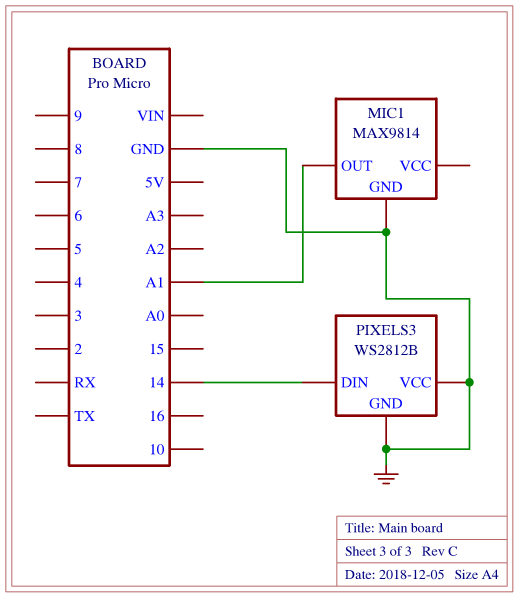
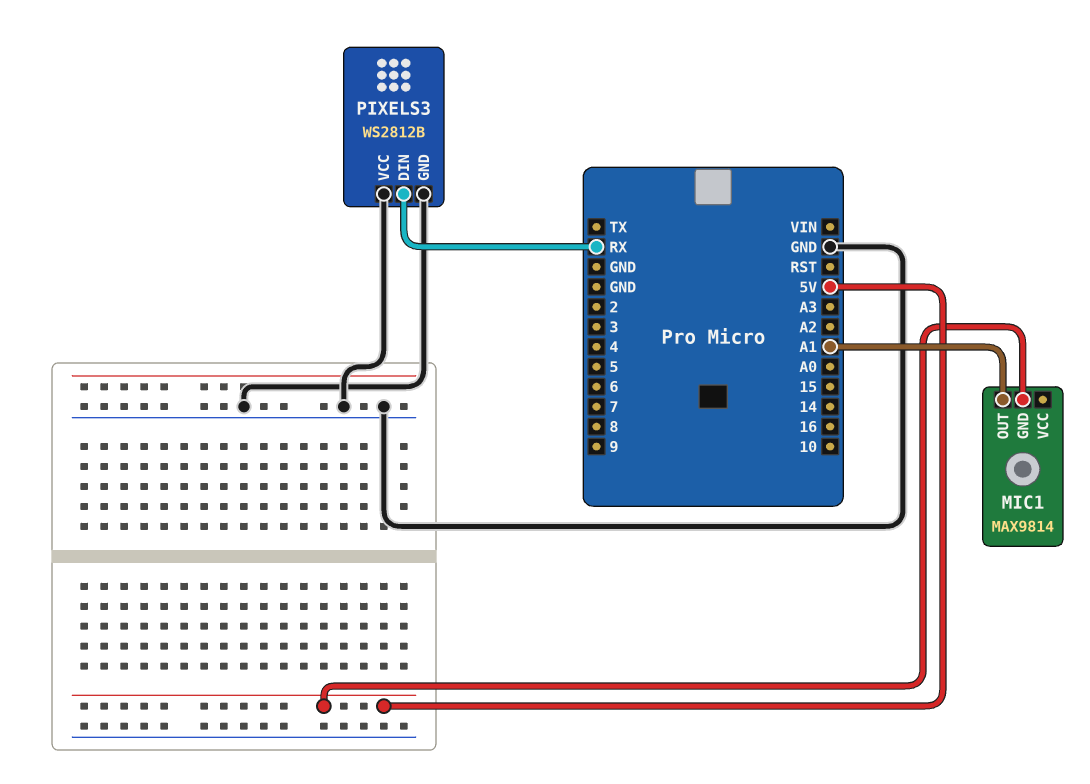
MIC1 pin GND: GND -> 5V
PIXELS3 pin DIN: 14 -> RX

